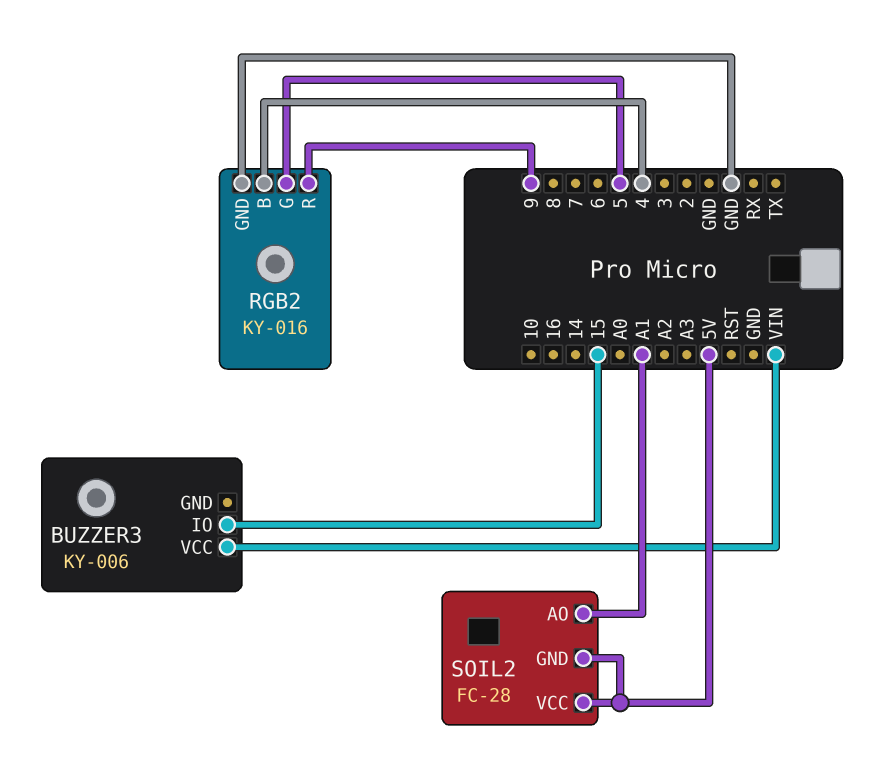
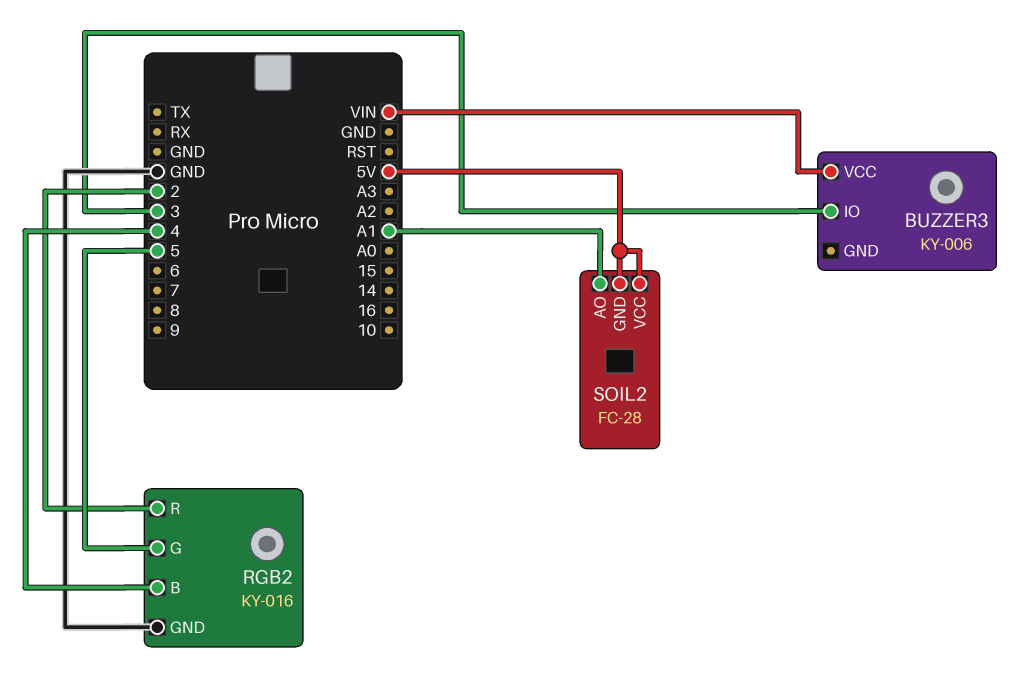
BUZZER3 pin IO: 15 -> 3
RGB2 pin R: 9 -> 2

